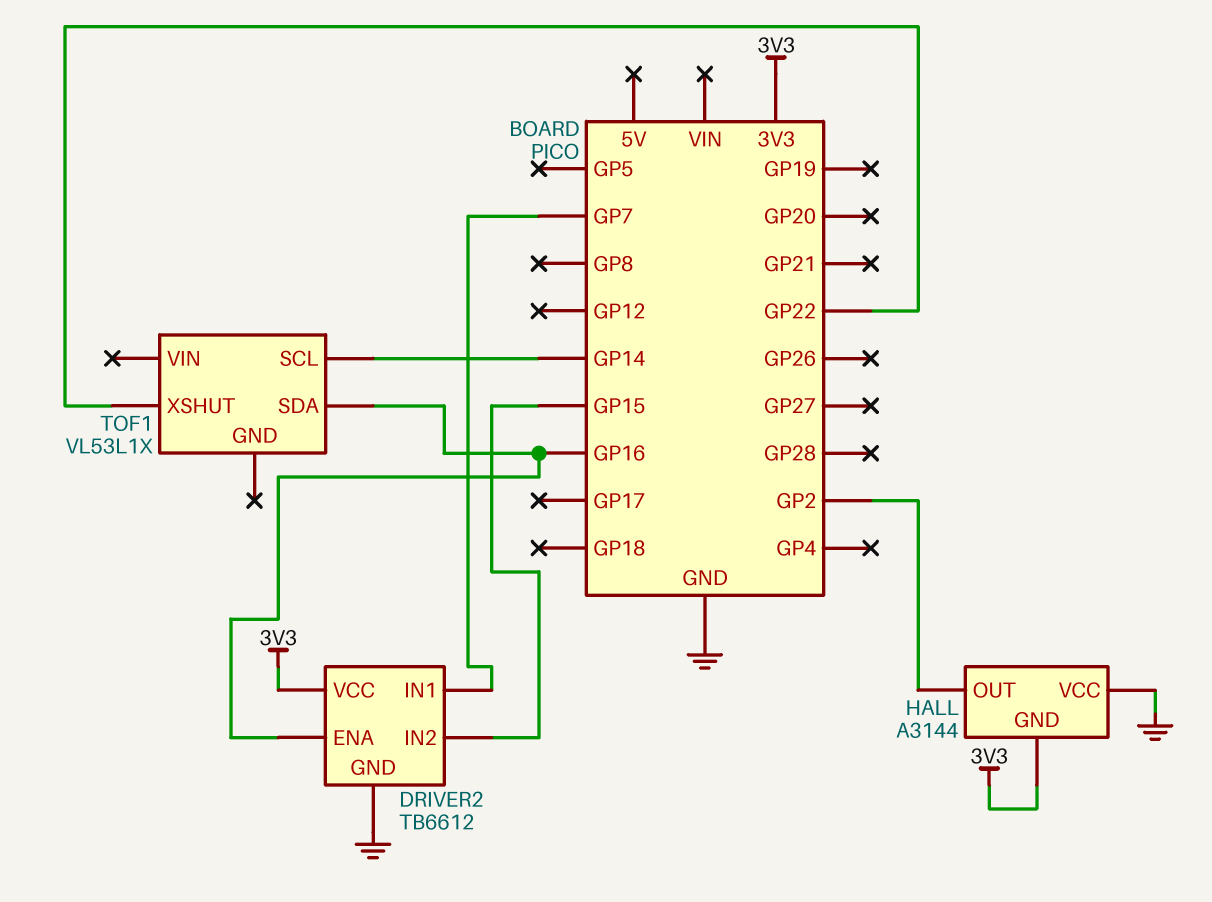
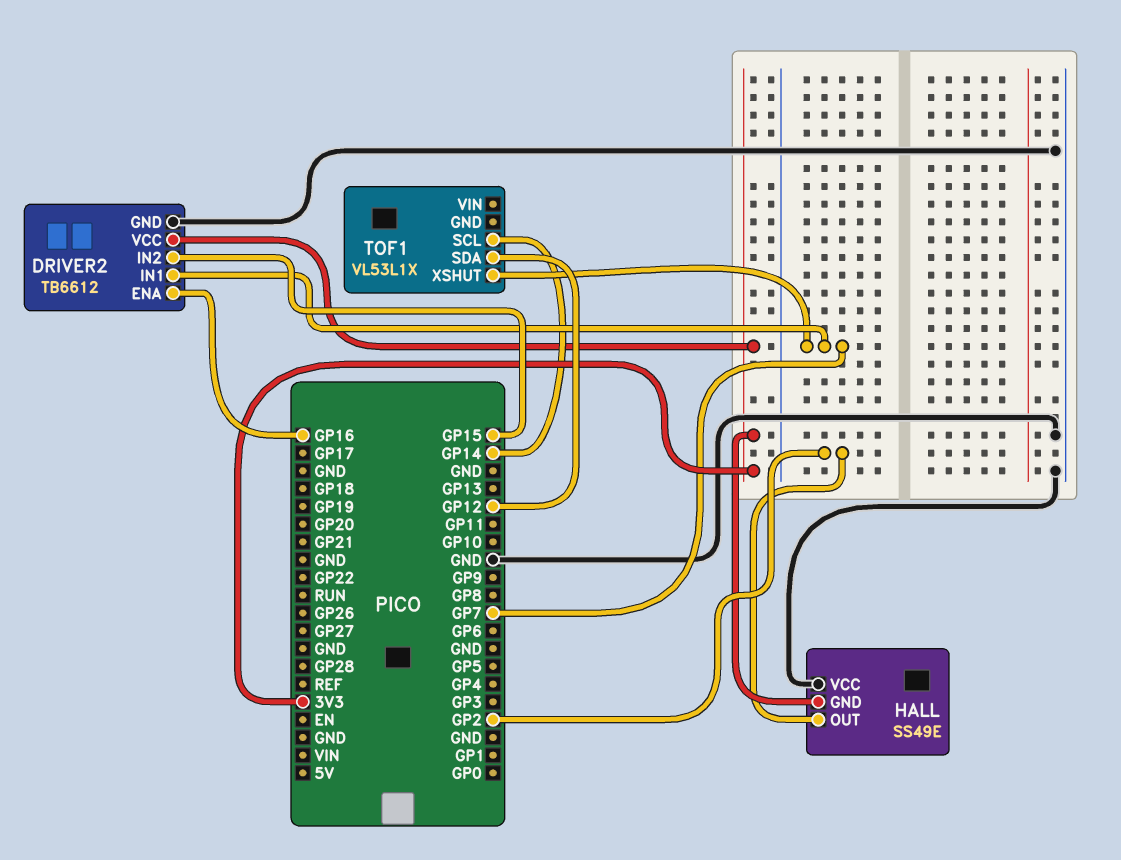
HALL: A3144 -> SS49E
TOF1 pin SDA: GP16 -> GP12
TOF1 pin XSHUT: GP22 -> GP7

